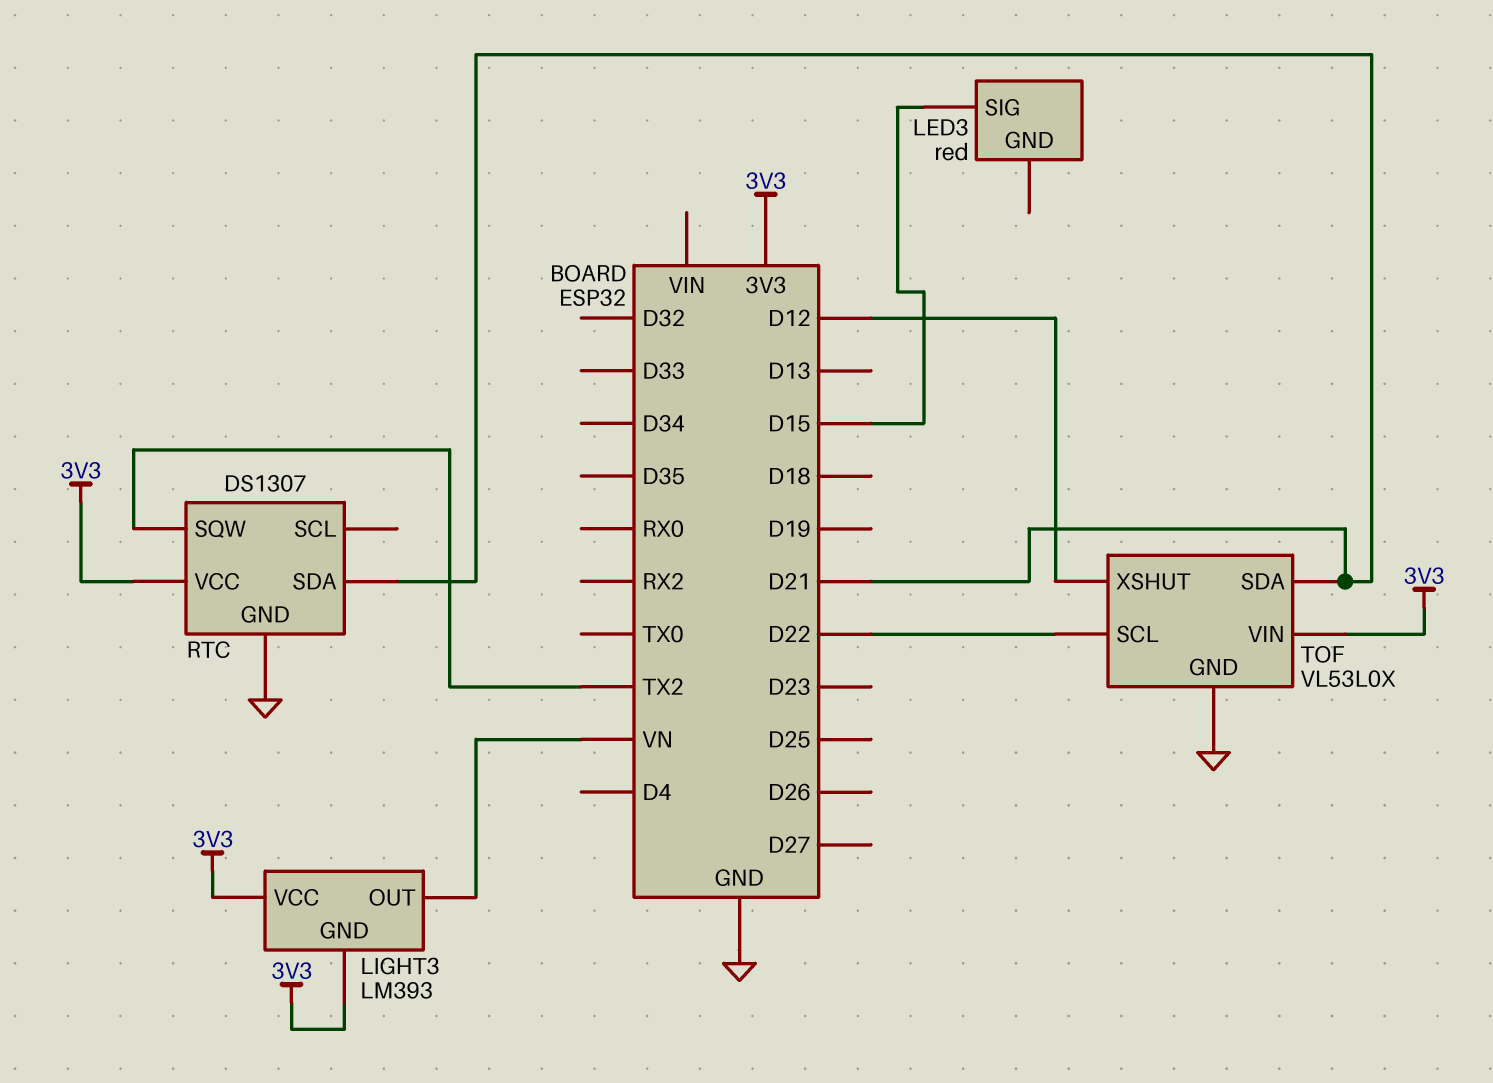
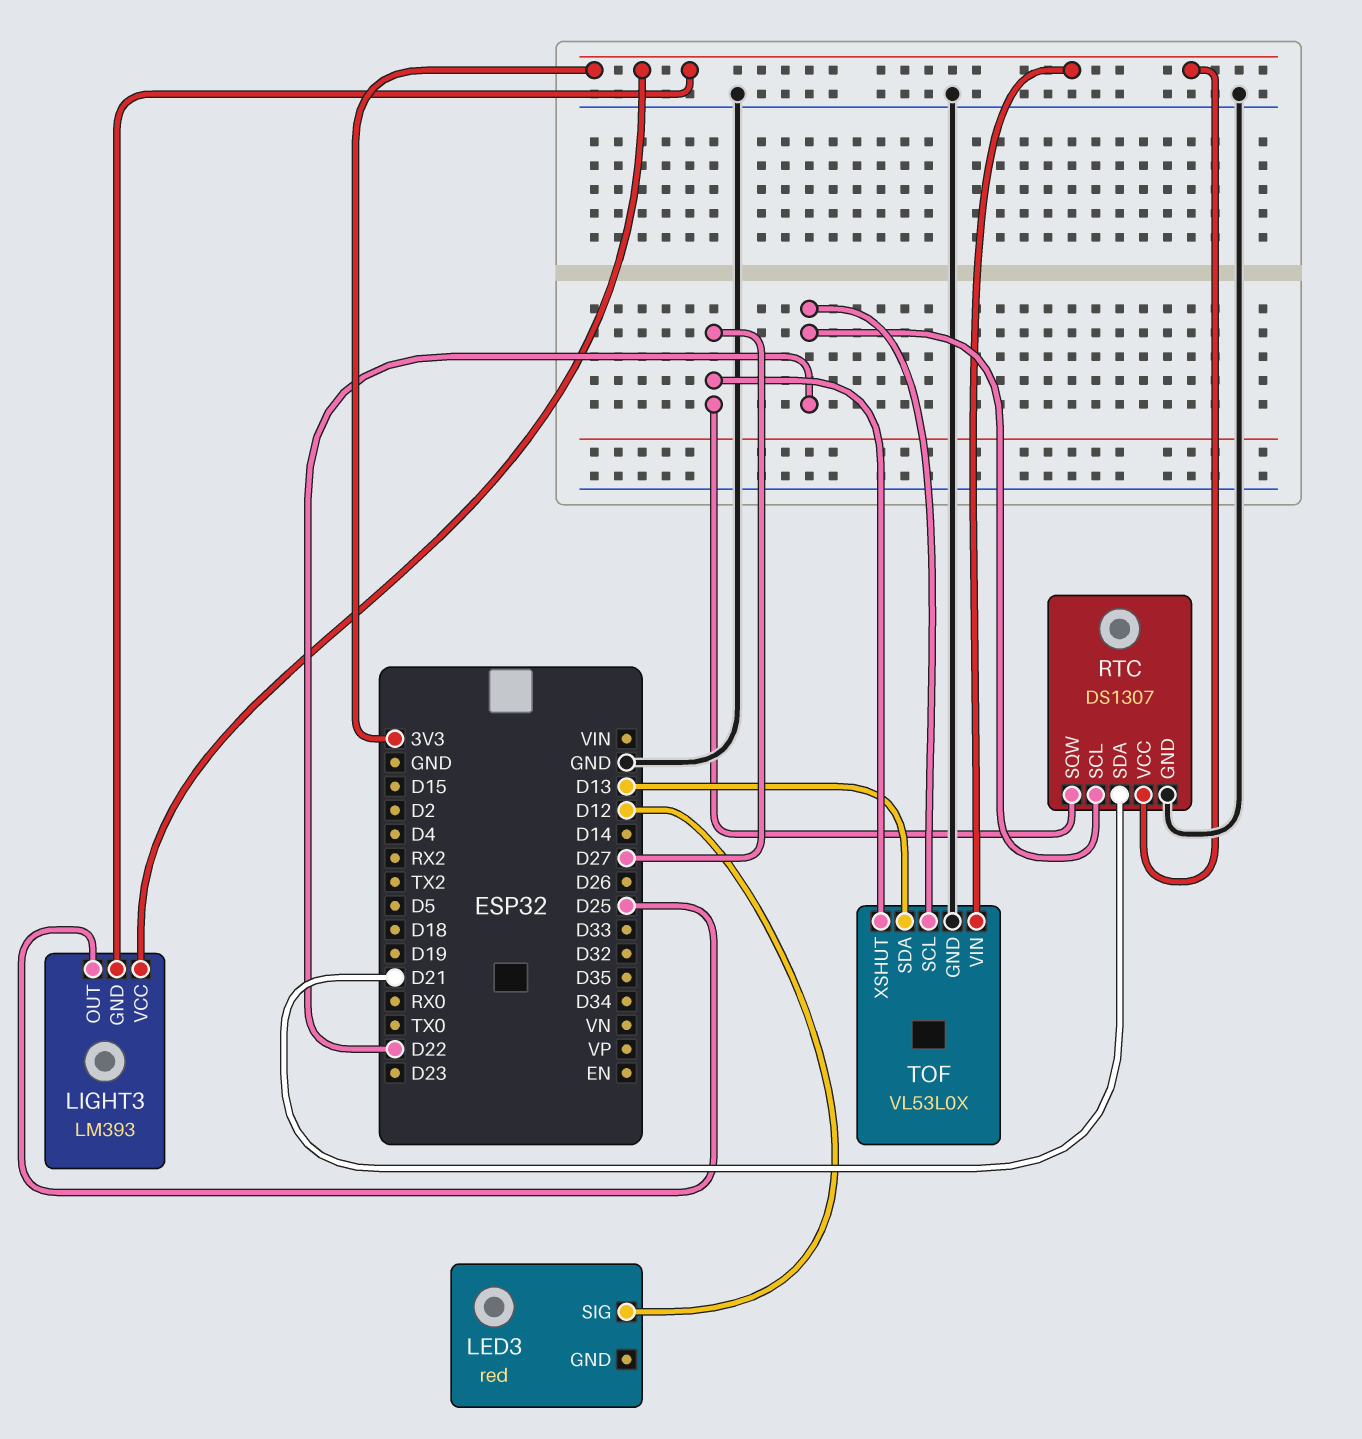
LED3 pin SIG: D15 -> D12
LIGHT3 pin OUT: VN -> D25
RTC pin SCL: none -> D22
RTC pin SQW: TX2 -> D27
TOF pin SDA: D21 -> D13
TOF pin XSHUT: D12 -> D27

